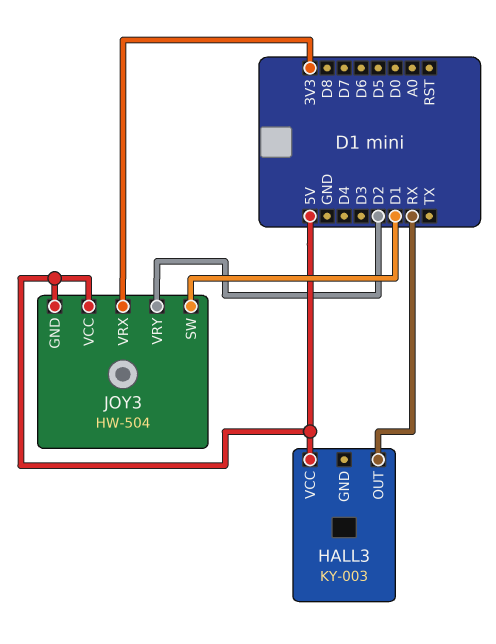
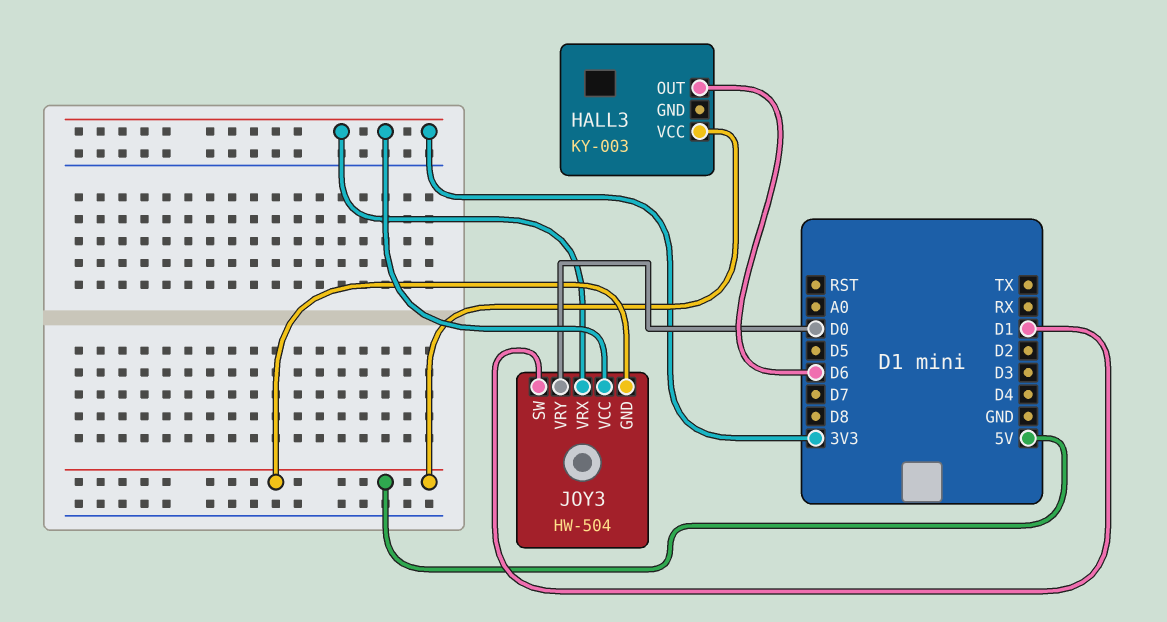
HALL3 pin OUT: RX -> D6
JOY3 pin VCC: 5V -> 3V3
JOY3 pin VRY: D2 -> D0

